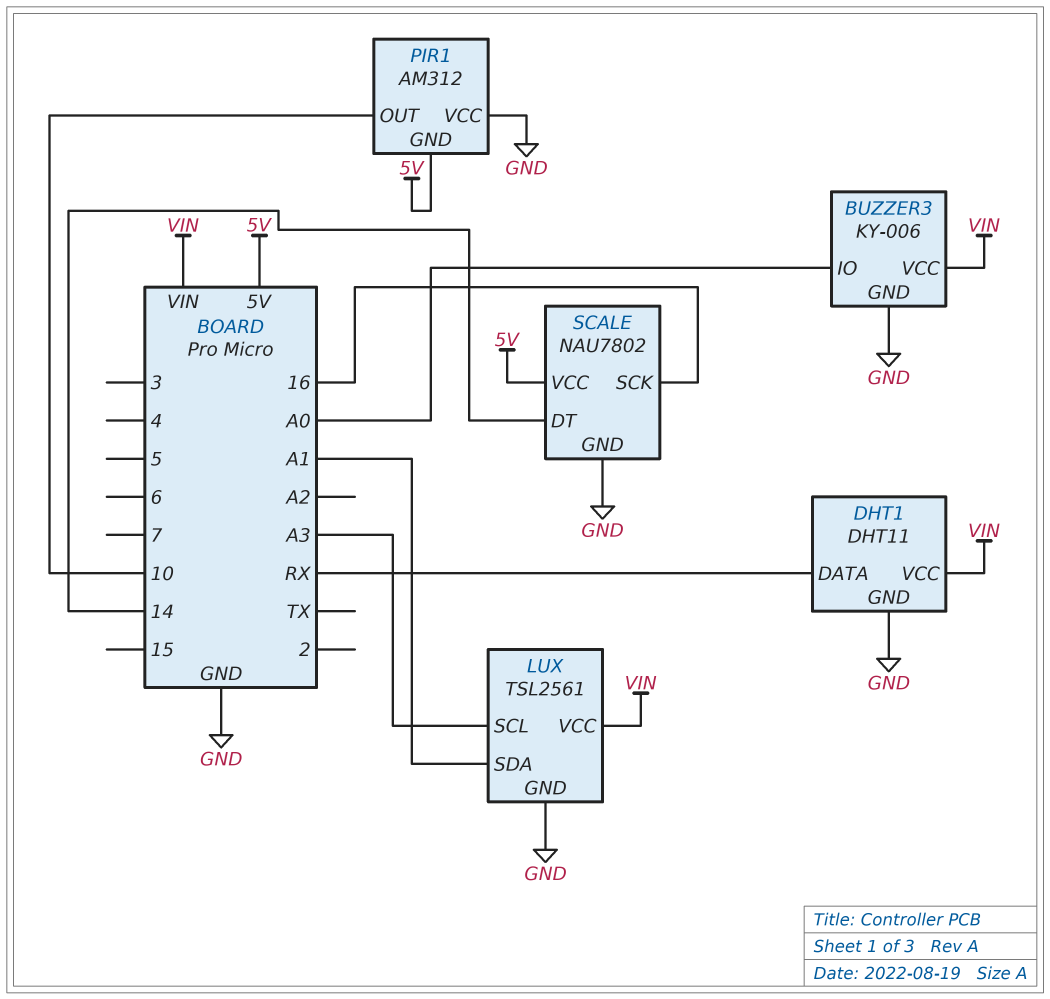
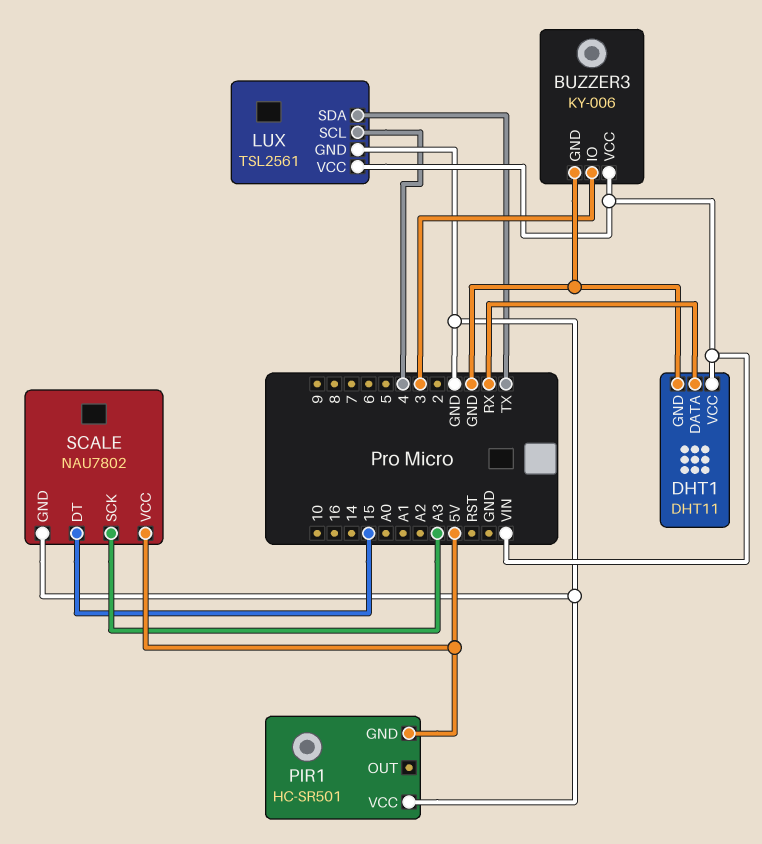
BUZZER3 pin IO: A0 -> 3
LUX pin SCL: A3 -> 4
LUX pin SDA: A1 -> TX
PIR1: AM312 -> HC-SR501
PIR1 pin OUT: 10 -> none
SCALE pin DT: 14 -> 15
SCALE pin SCK: 16 -> A3

